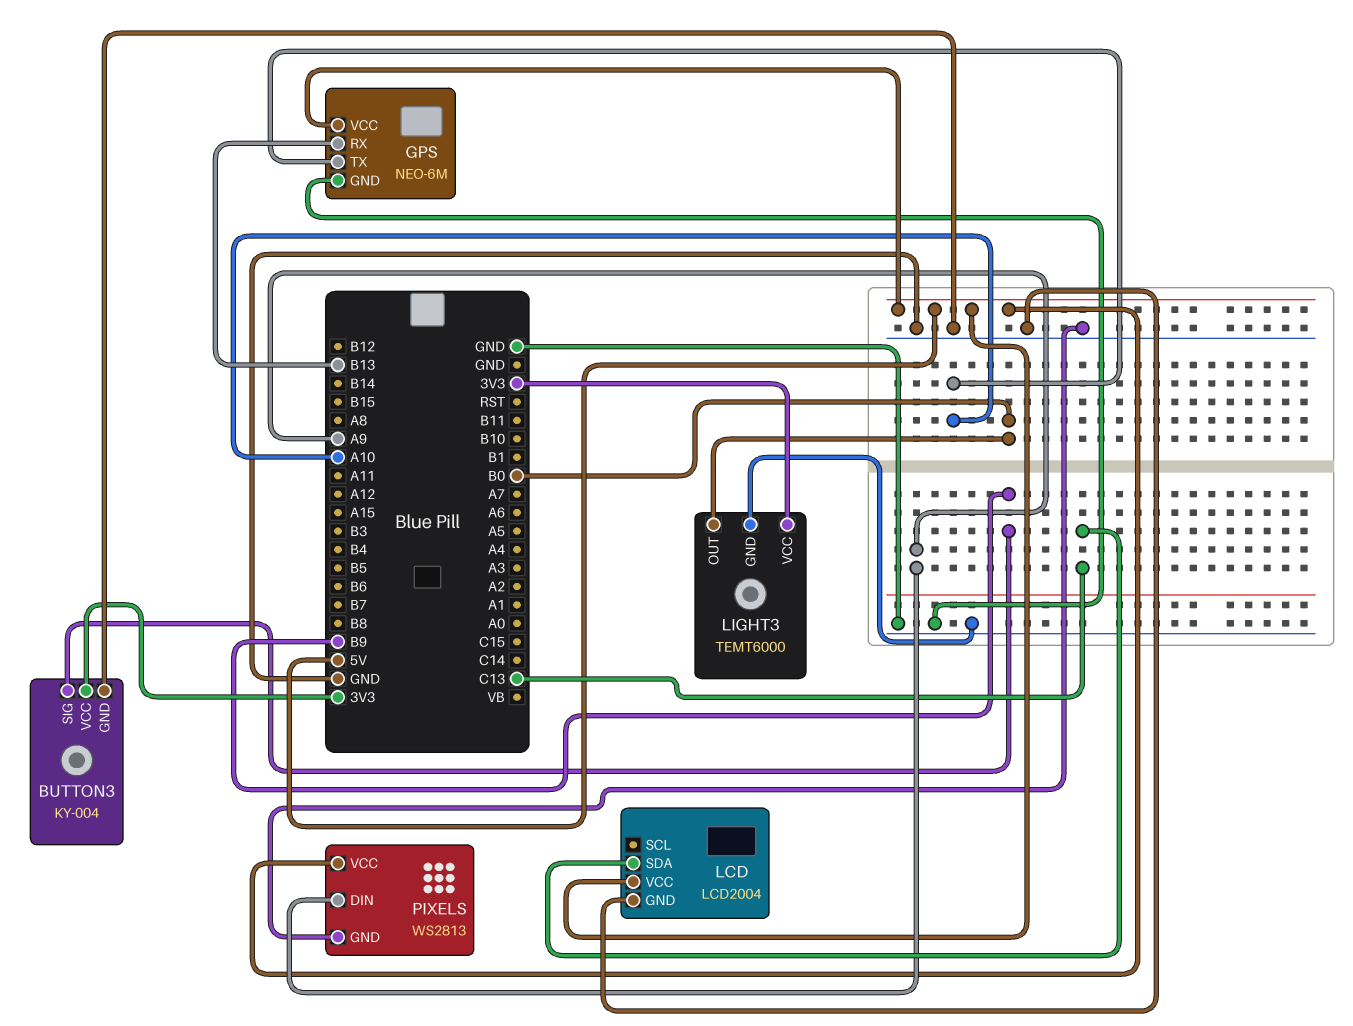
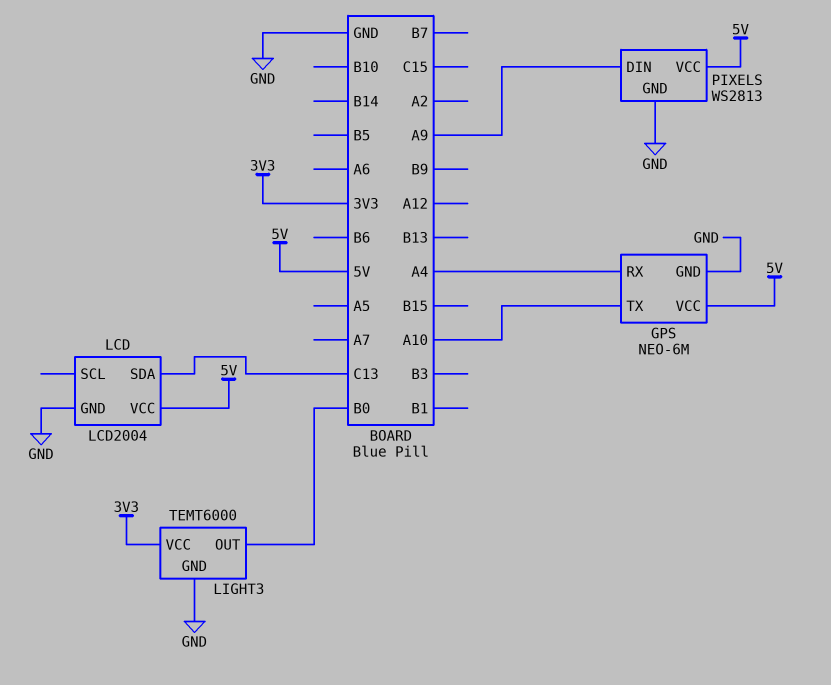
BUTTON3: KY-004 -> none
BUTTON3 pin GND: GND -> none
BUTTON3 pin SIG: B9 -> none
BUTTON3 pin VCC: 3V3 -> none
GPS pin RX: B13 -> A4

